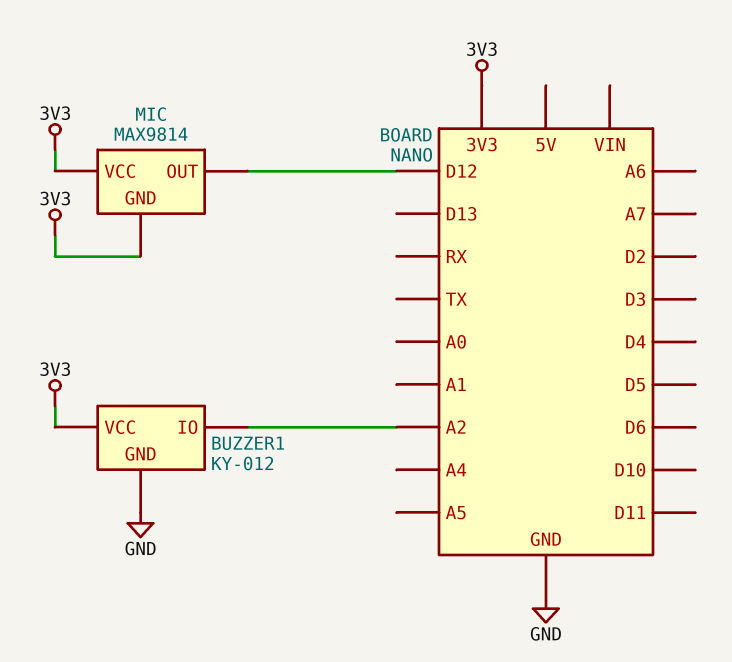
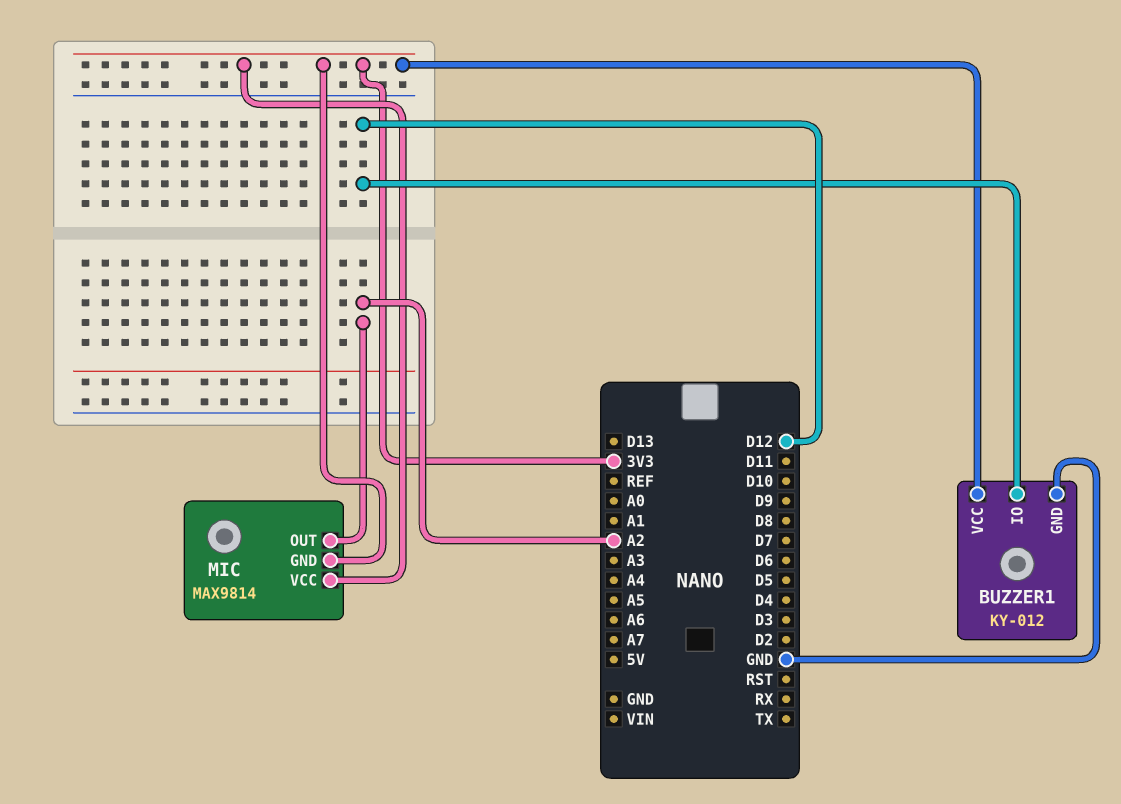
BUZZER1 pin IO: A2 -> D12
MIC pin OUT: D12 -> A2

